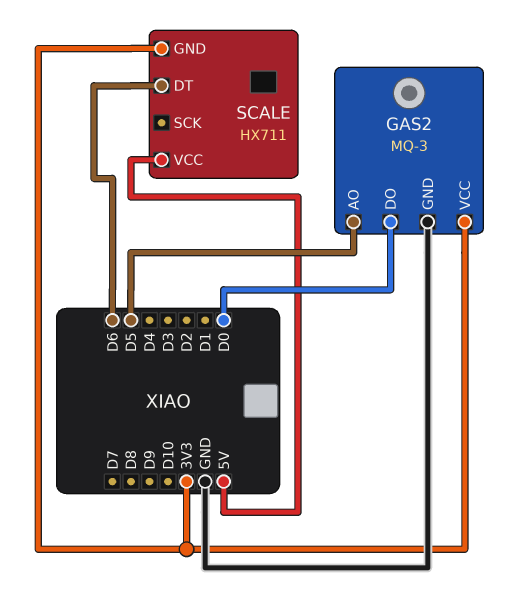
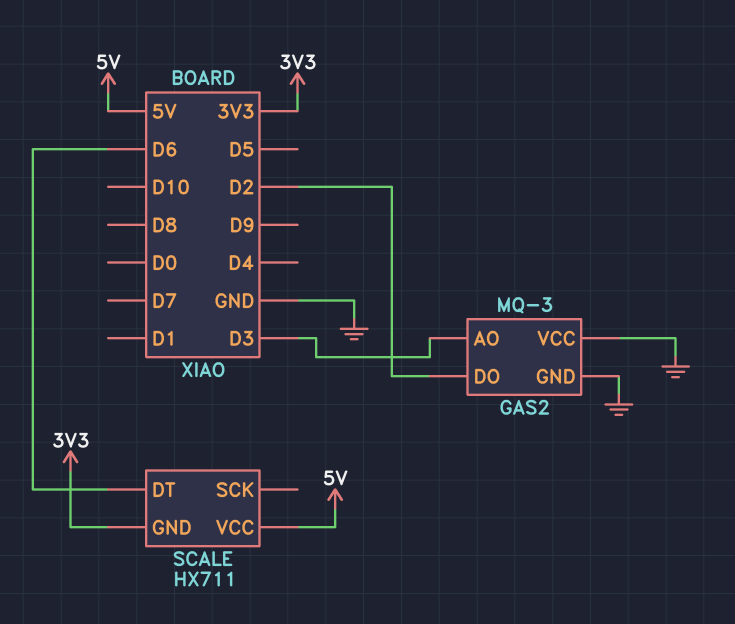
GAS2 pin AO: D5 -> D3
GAS2 pin DO: D0 -> D2
GAS2 pin VCC: 3V3 -> GND

